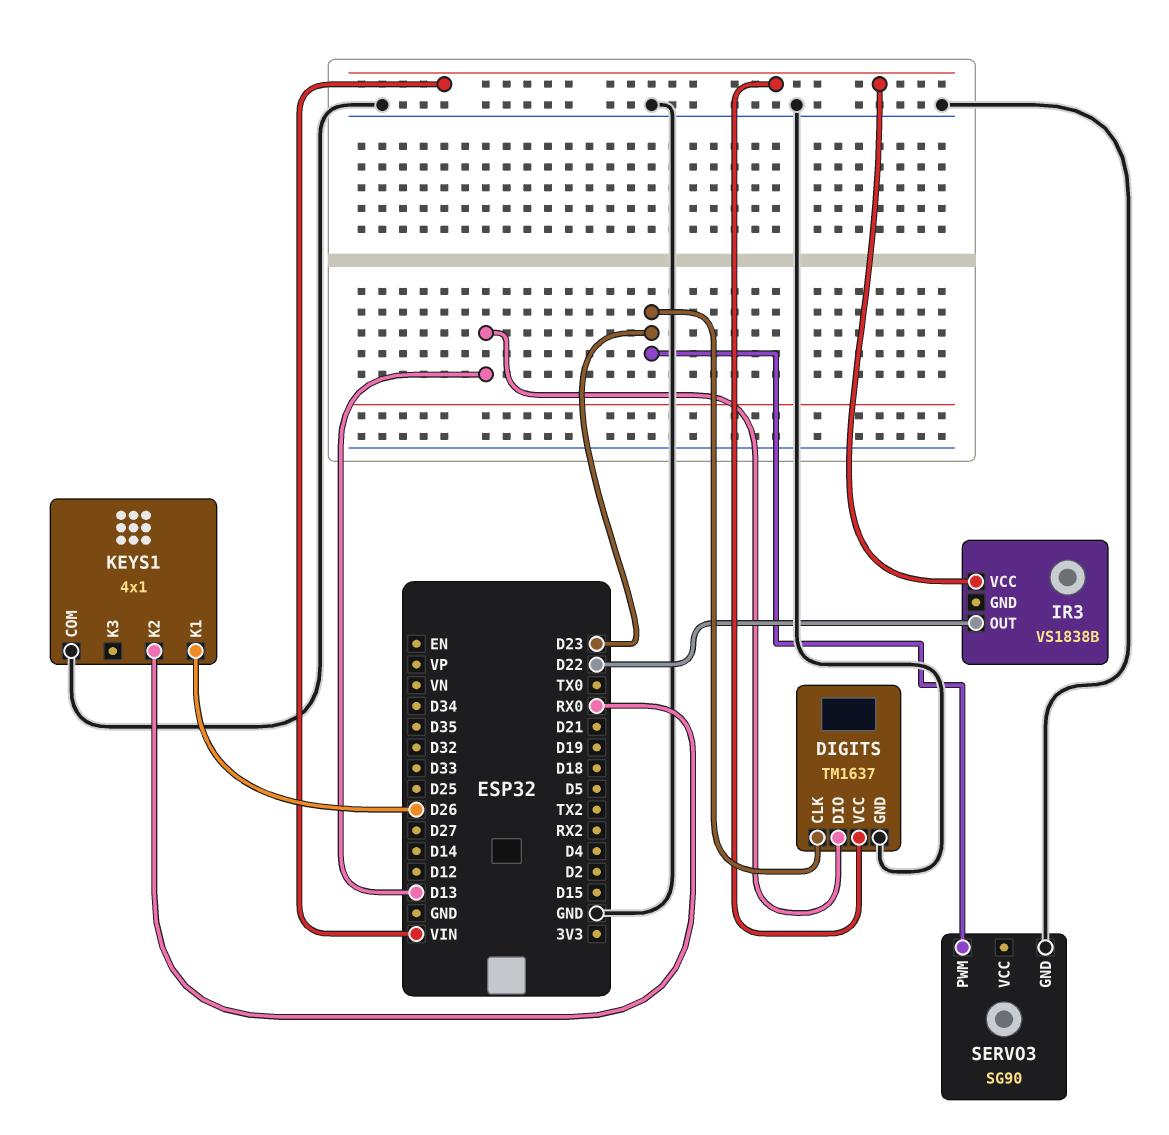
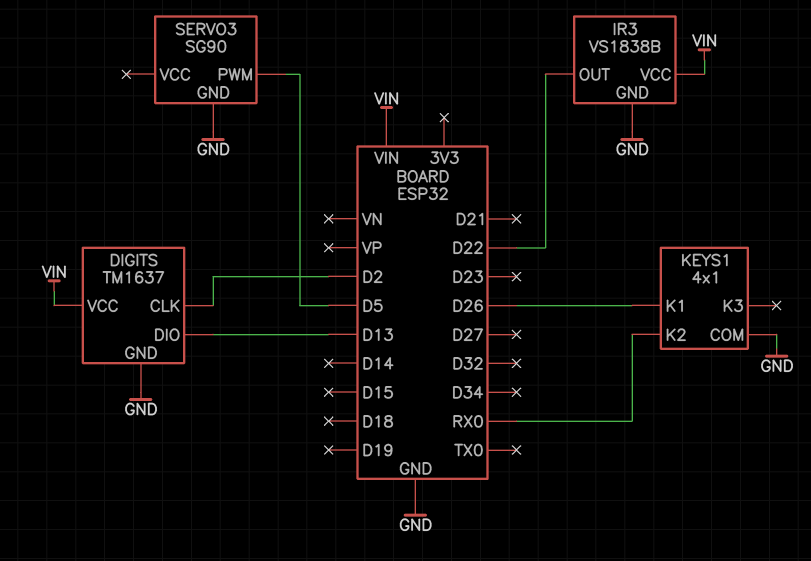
DIGITS pin CLK: D23 -> D2
IR3 pin GND: none -> GND
SERVO3 pin PWM: D23 -> D5

